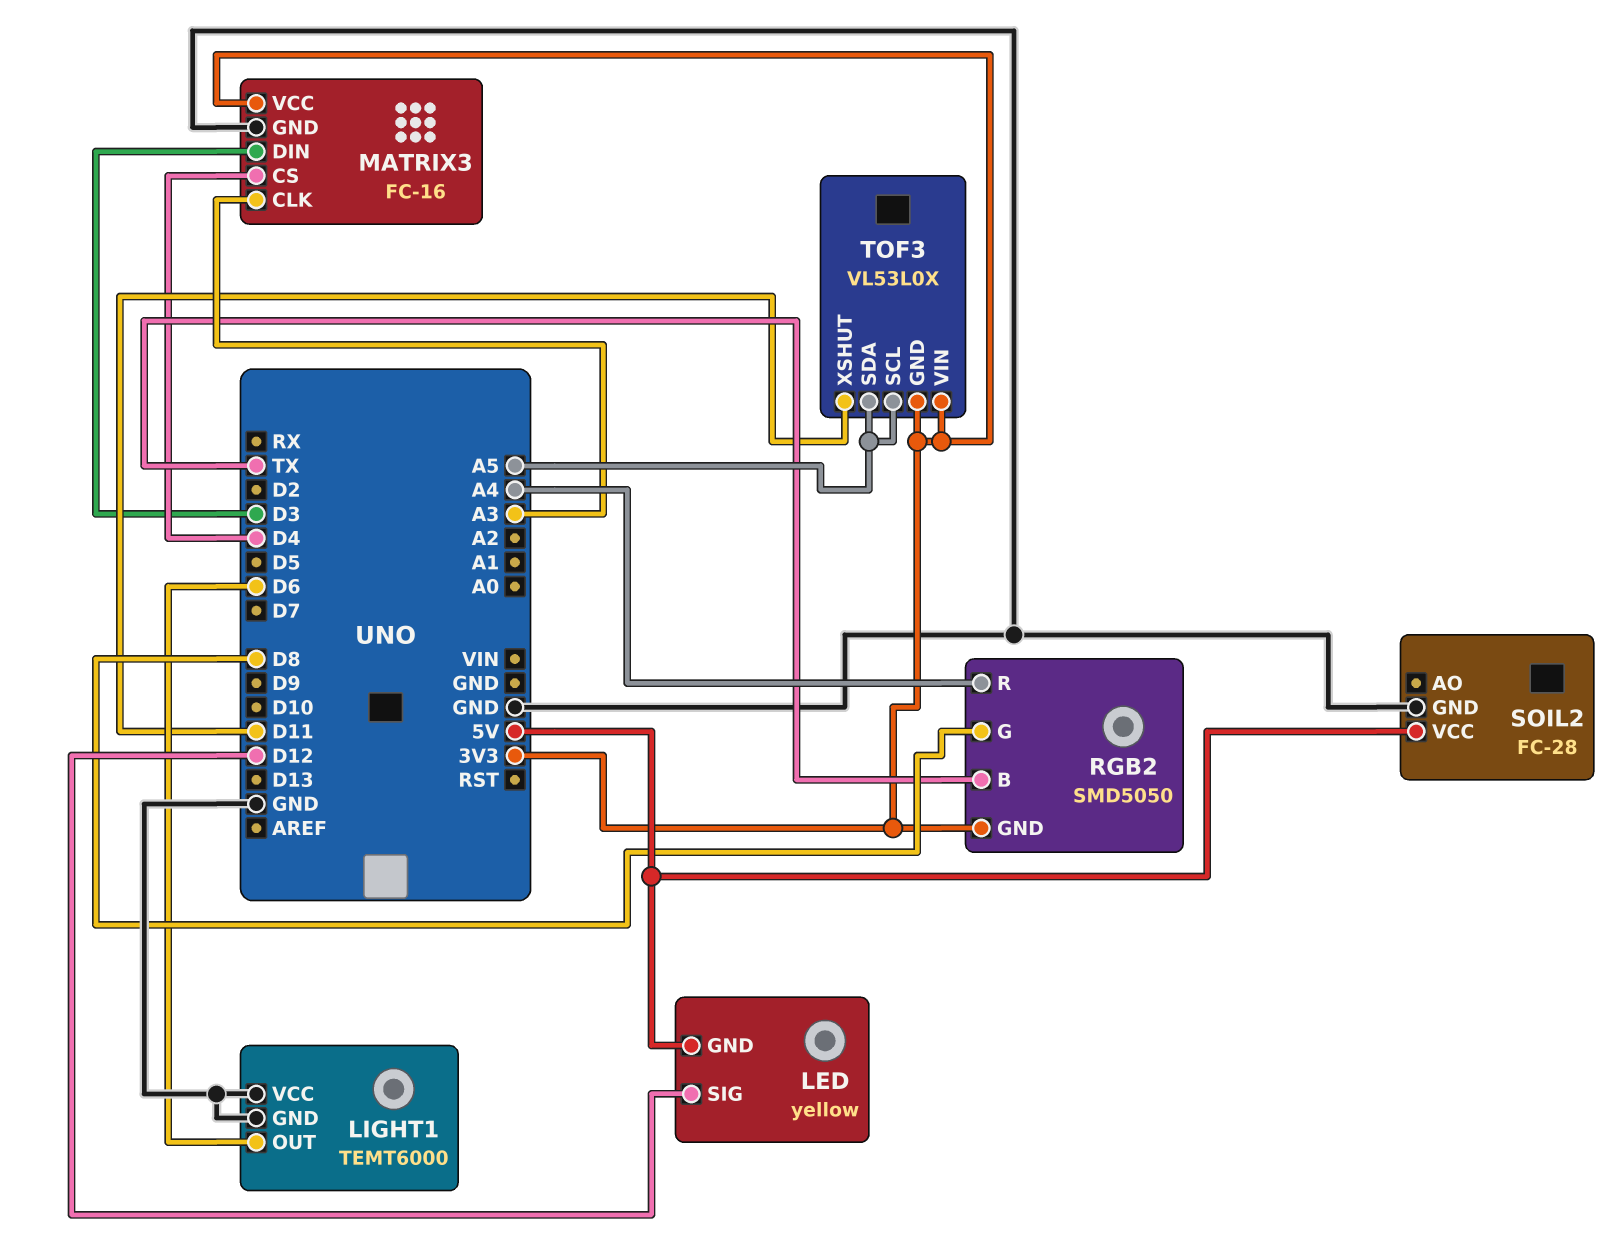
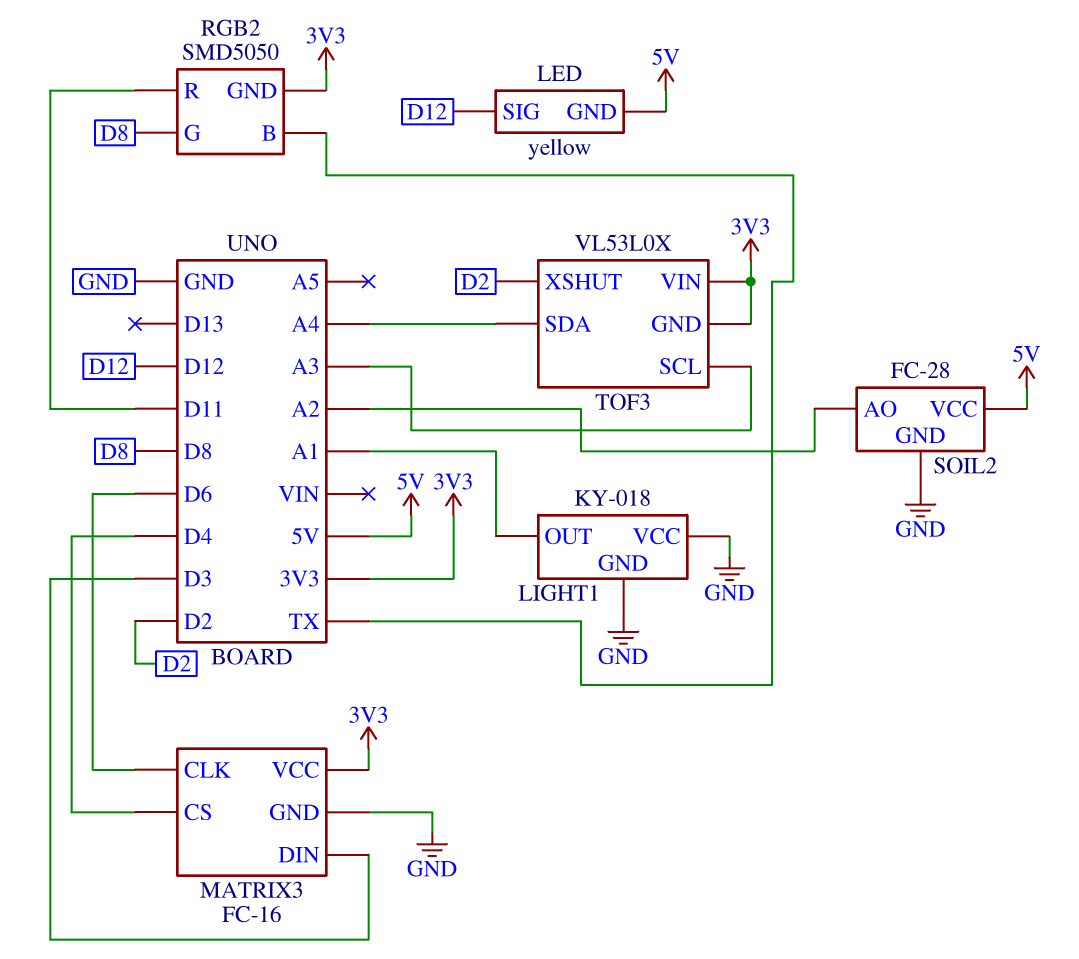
LIGHT1: TEMT6000 -> KY-018
LIGHT1 pin OUT: D6 -> A1
MATRIX3 pin CLK: A3 -> D6
RGB2 pin R: A4 -> D11
SOIL2 pin AO: none -> A2
TOF3 pin SCL: A5 -> A3
TOF3 pin SDA: A5 -> A4
TOF3 pin XSHUT: D11 -> D2

